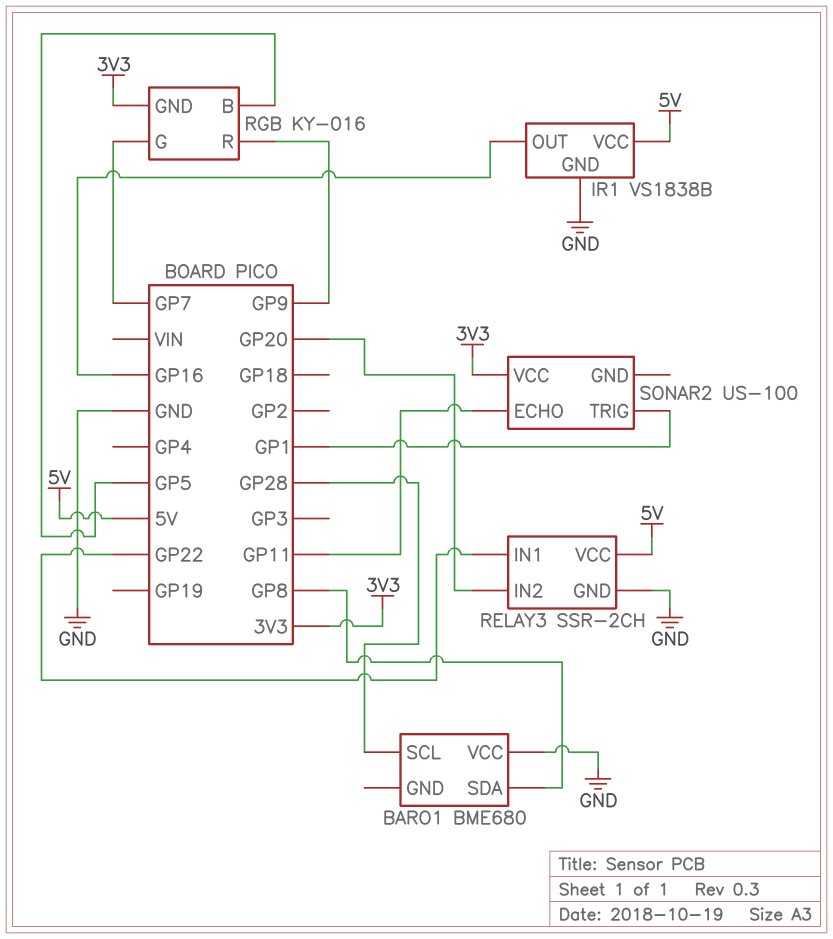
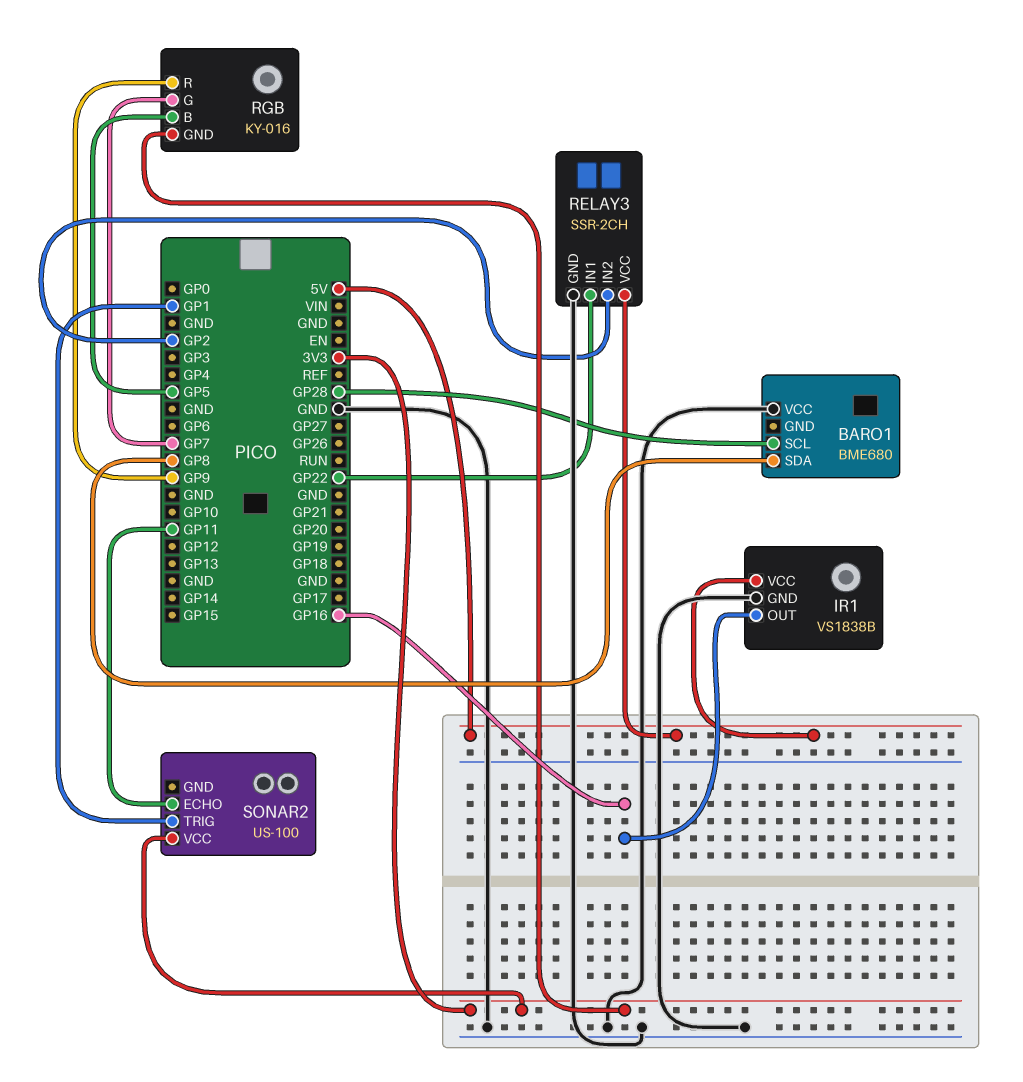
RELAY3 pin IN2: GP20 -> GP2

